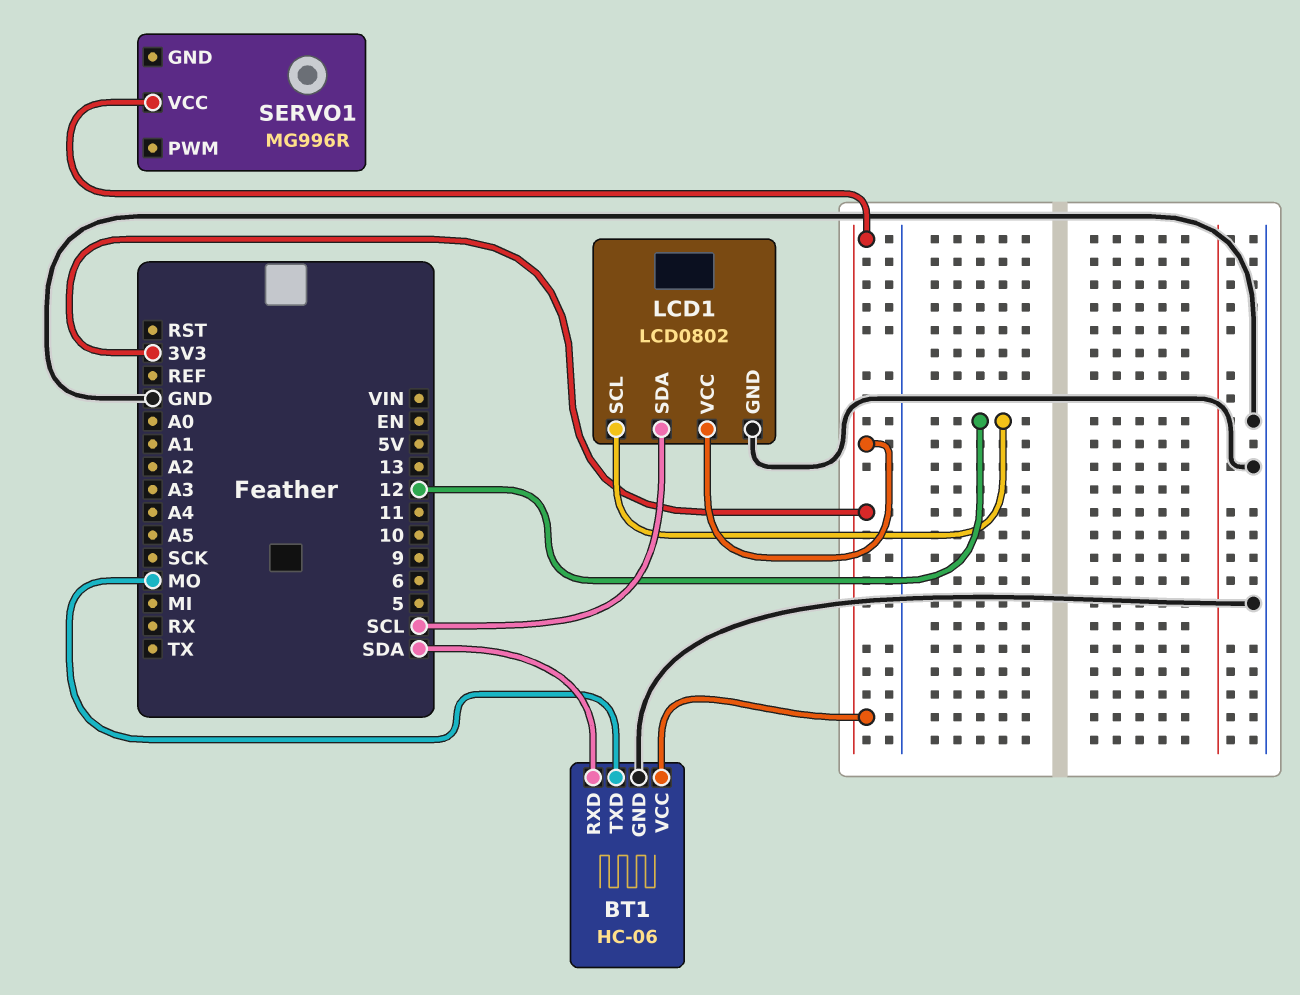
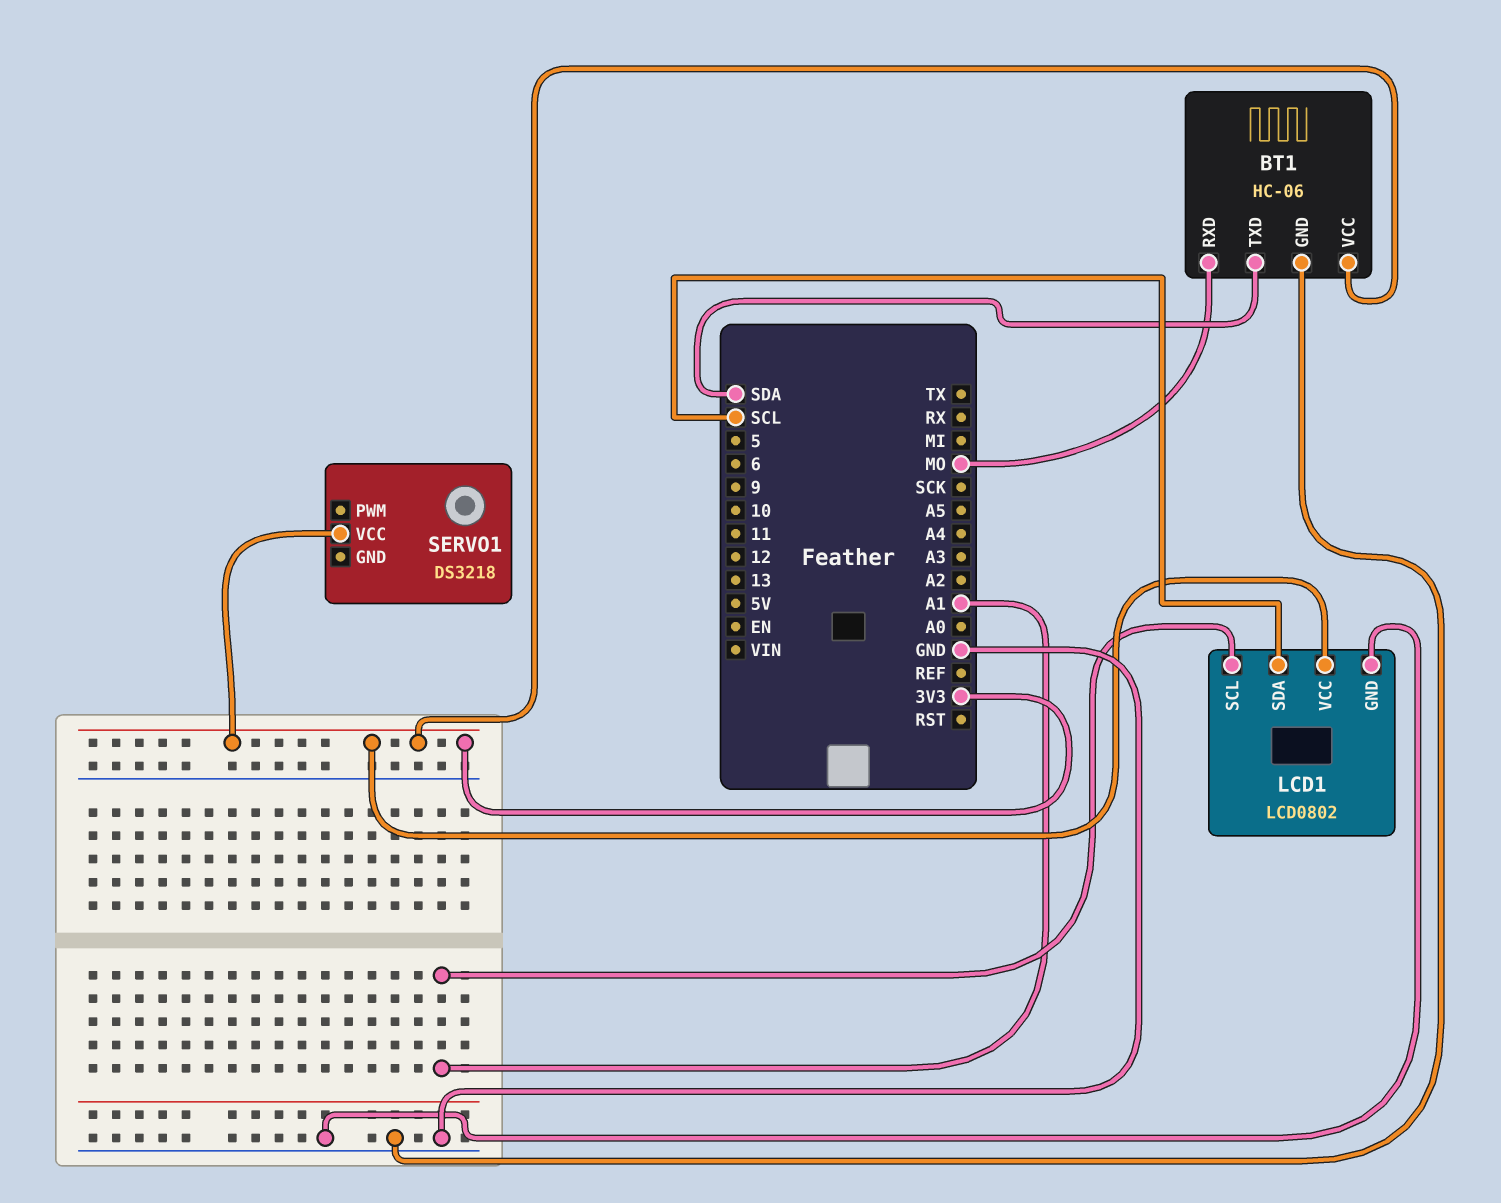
BT1 pin RXD: SDA -> MO
BT1 pin TXD: MO -> SDA
LCD1 pin SCL: 12 -> A1
SERVO1: MG996R -> DS3218

